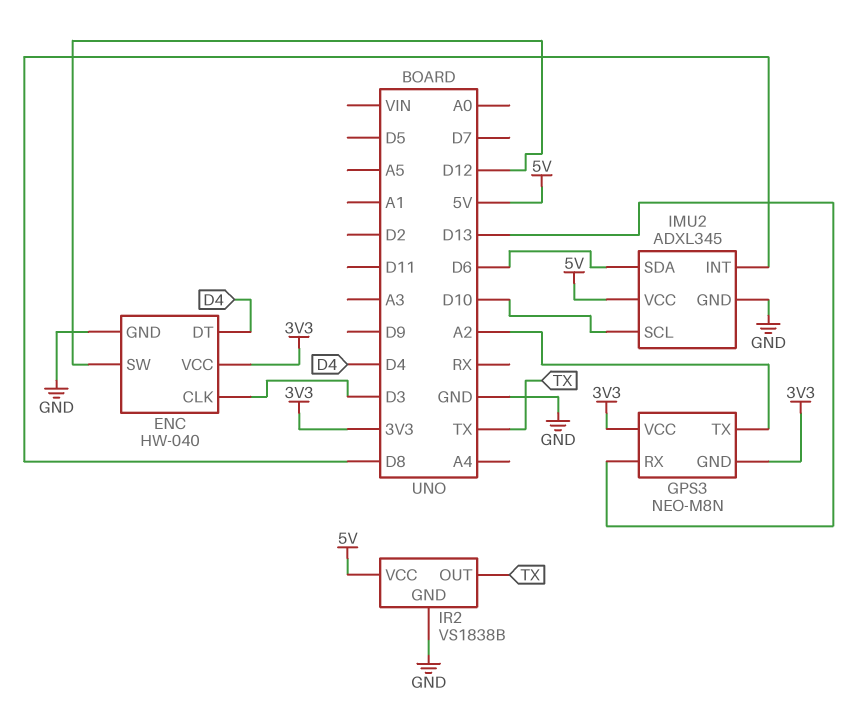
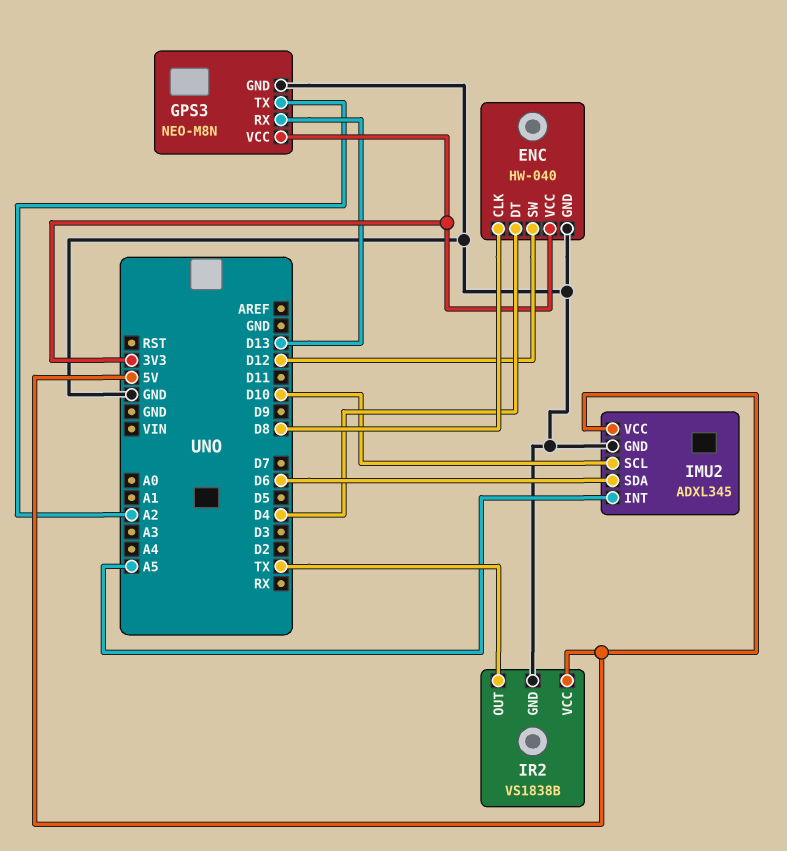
ENC pin CLK: D3 -> D8
GPS3 pin GND: 3V3 -> GND
IMU2 pin INT: D8 -> A5

